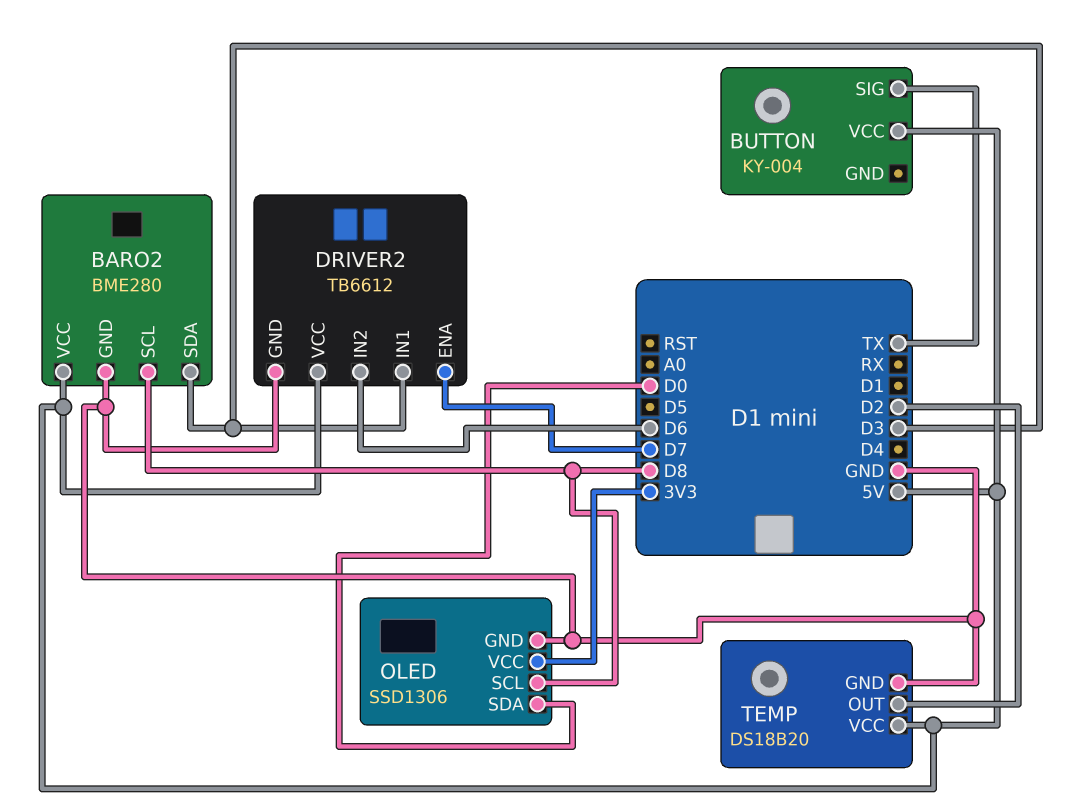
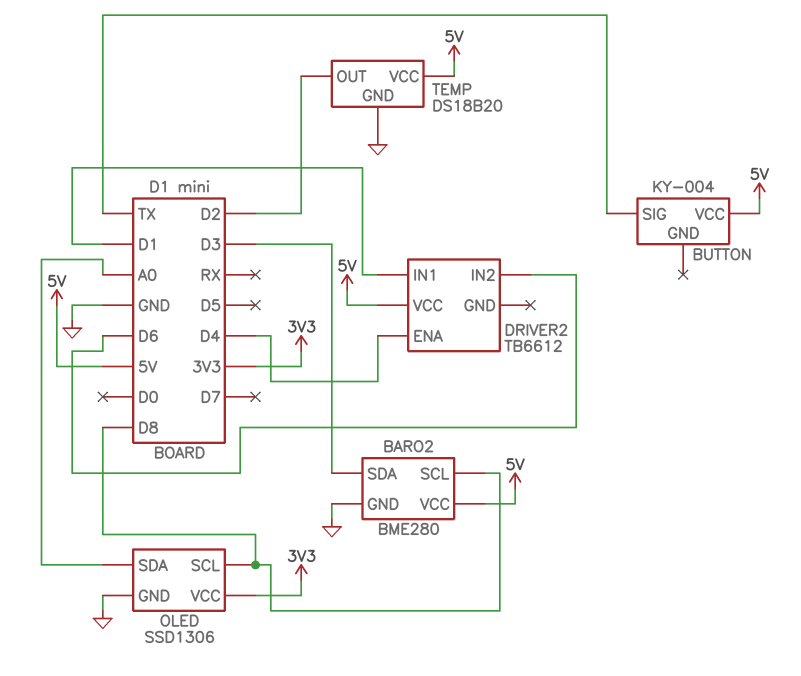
DRIVER2 pin ENA: D7 -> D4
DRIVER2 pin GND: GND -> none
DRIVER2 pin IN1: D3 -> D1
OLED pin SDA: D0 -> A0

